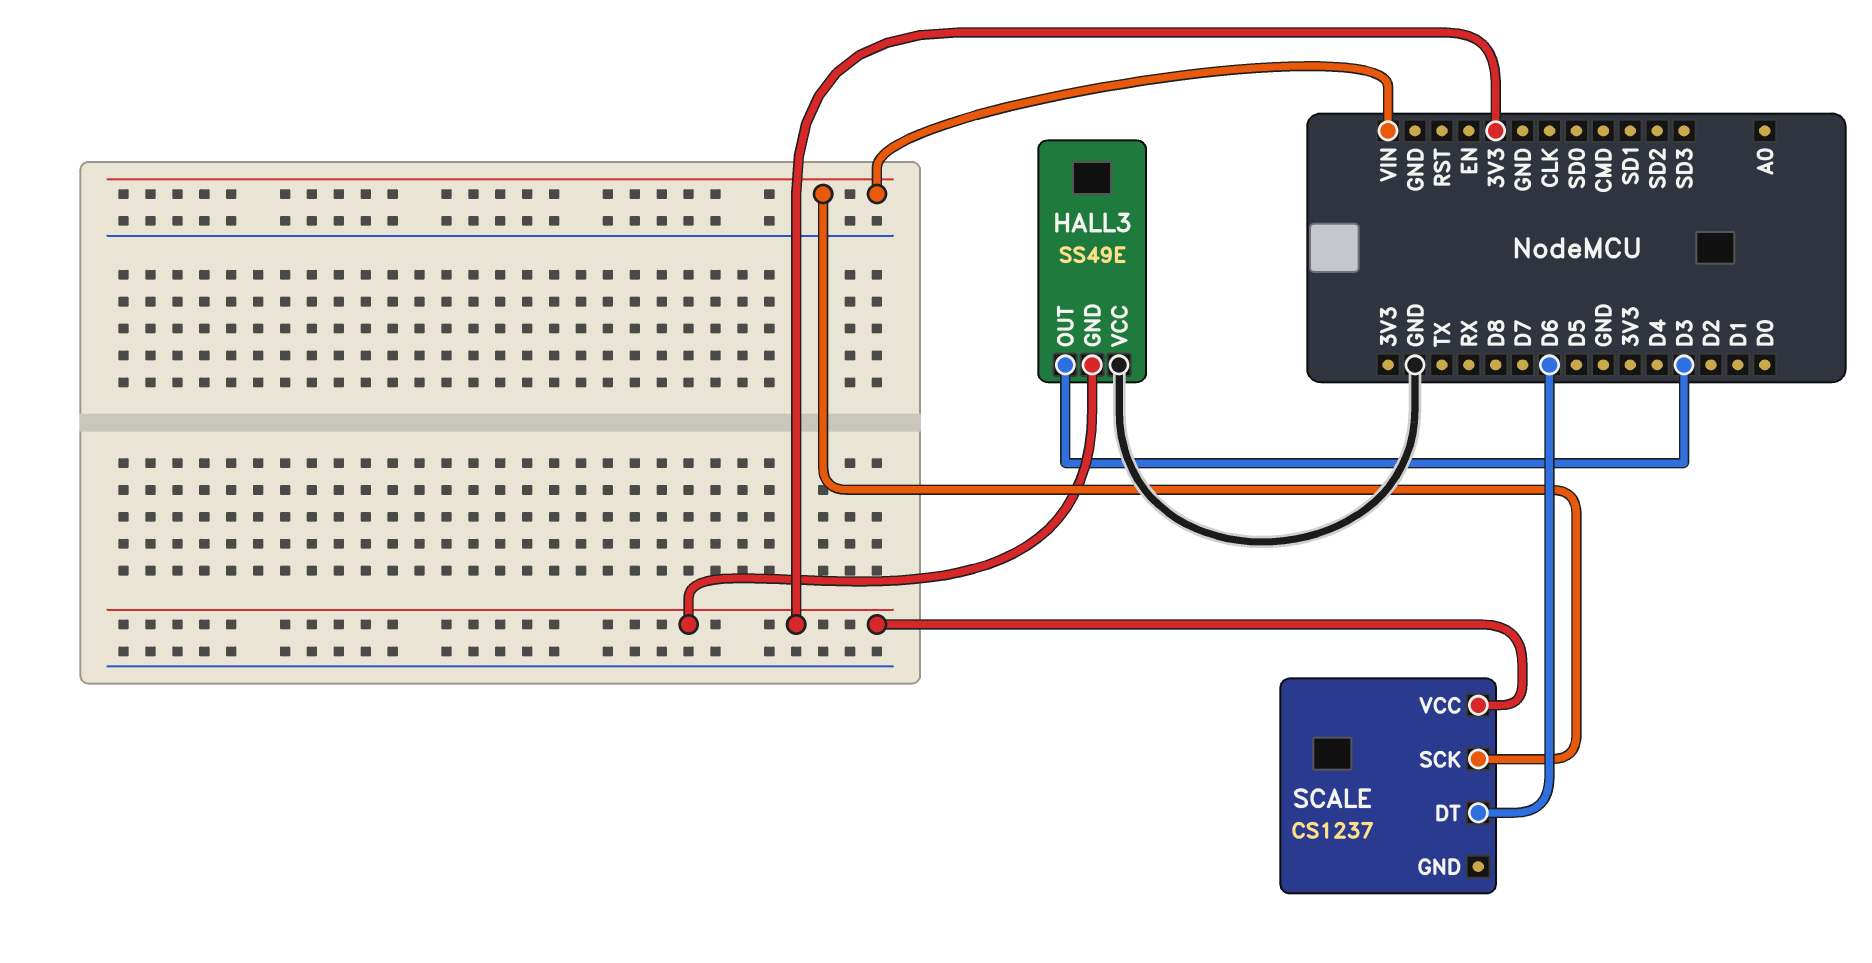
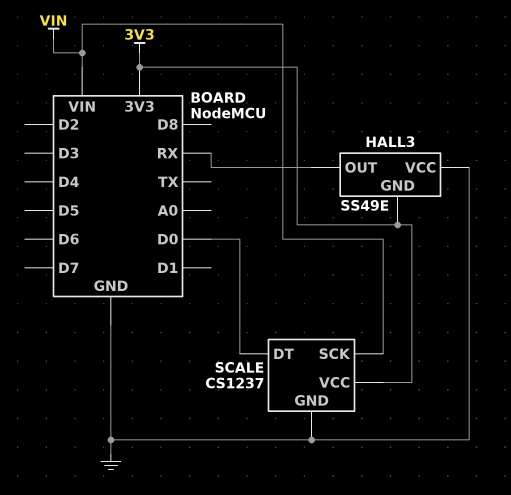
HALL3 pin OUT: D3 -> RX
SCALE pin DT: D6 -> D0
SCALE pin GND: none -> GND

